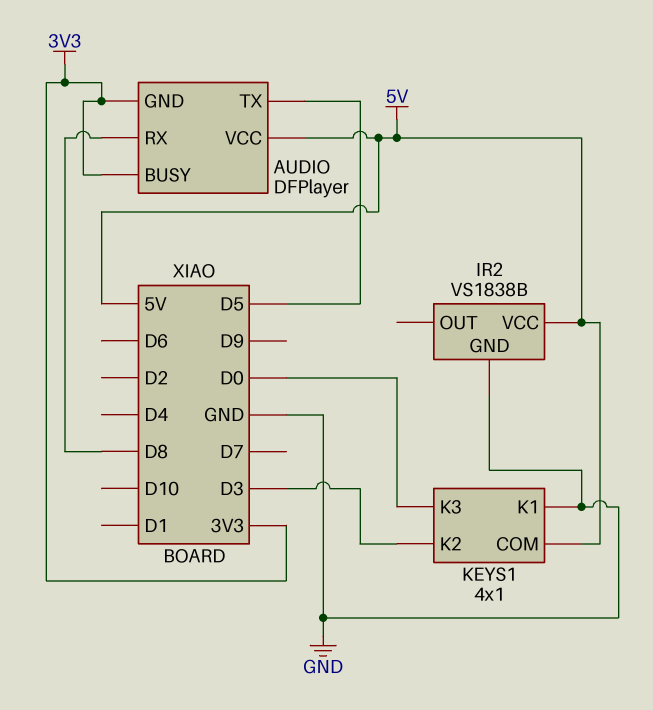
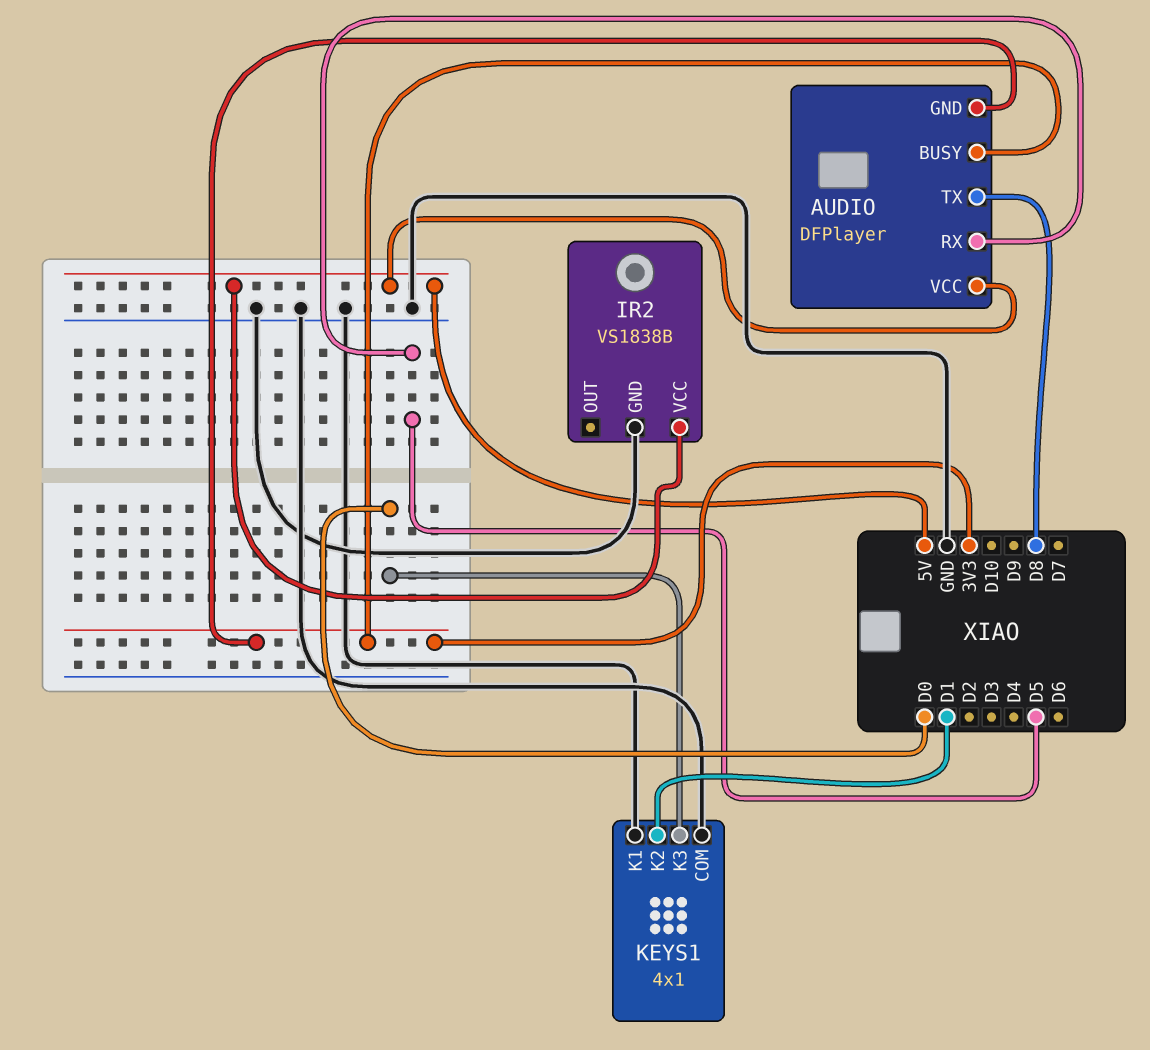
AUDIO pin RX: D8 -> D5
AUDIO pin TX: D5 -> D8
KEYS1 pin COM: 5V -> GND
KEYS1 pin K2: D3 -> D1

